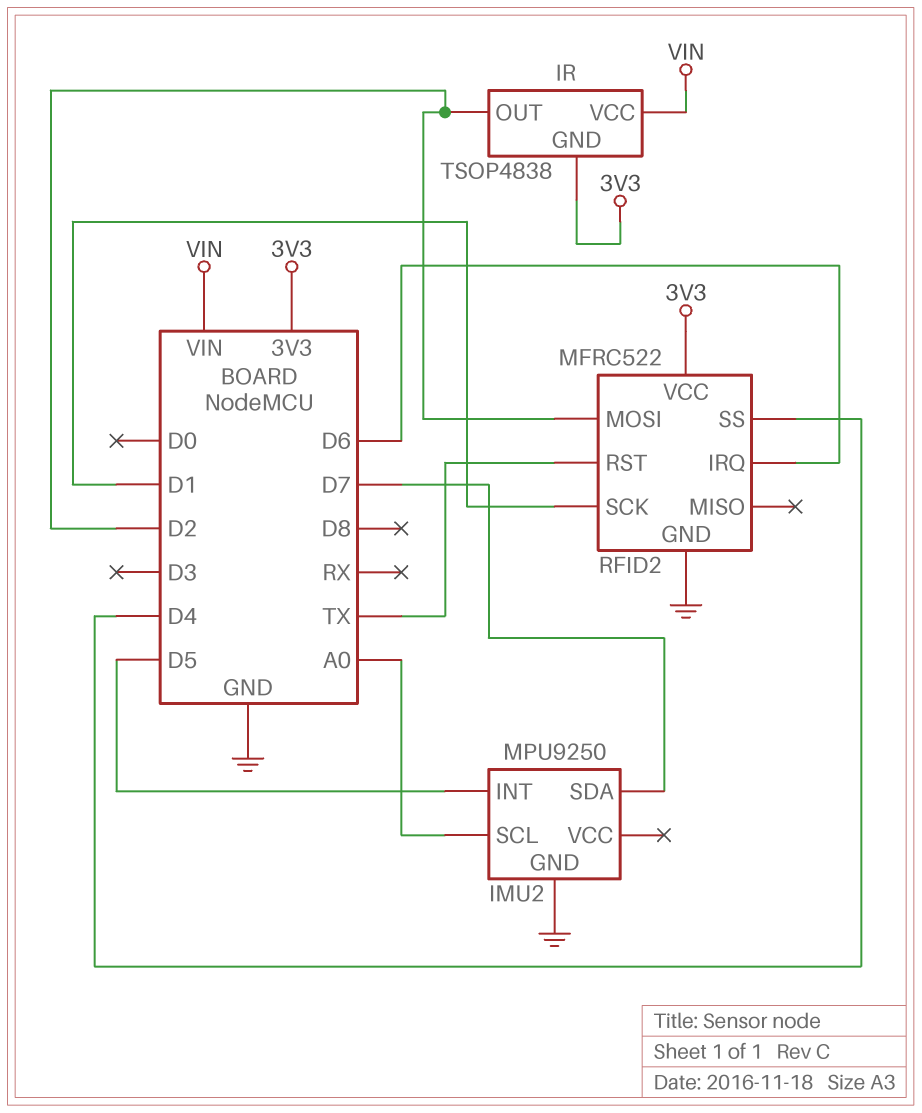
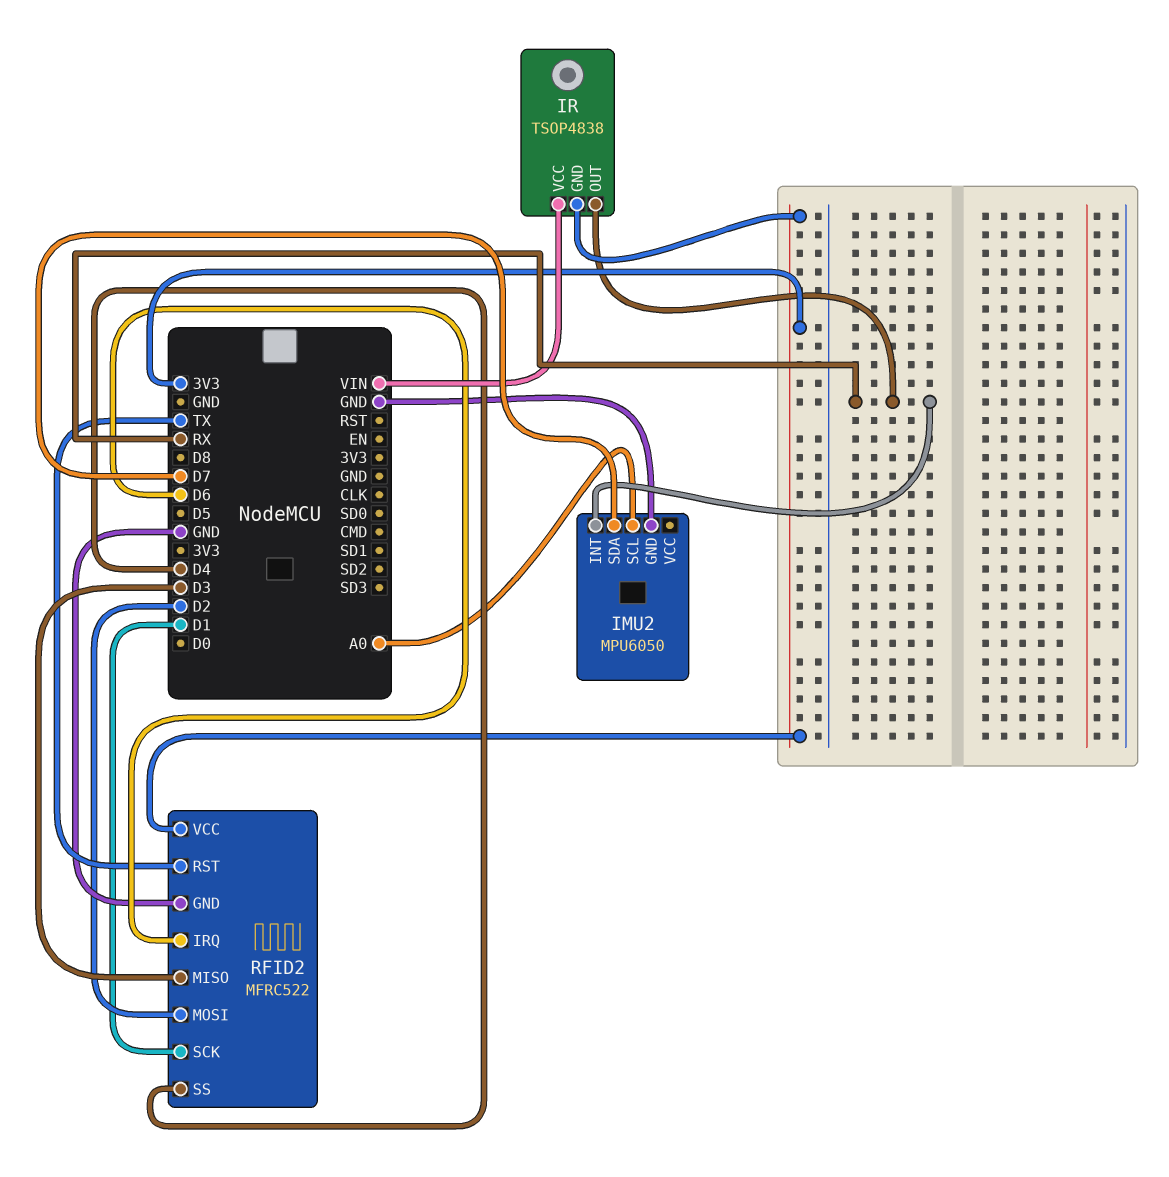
IMU2: MPU9250 -> MPU6050
IMU2 pin INT: D5 -> RX
IR pin OUT: D2 -> RX
RFID2 pin MISO: none -> D3

